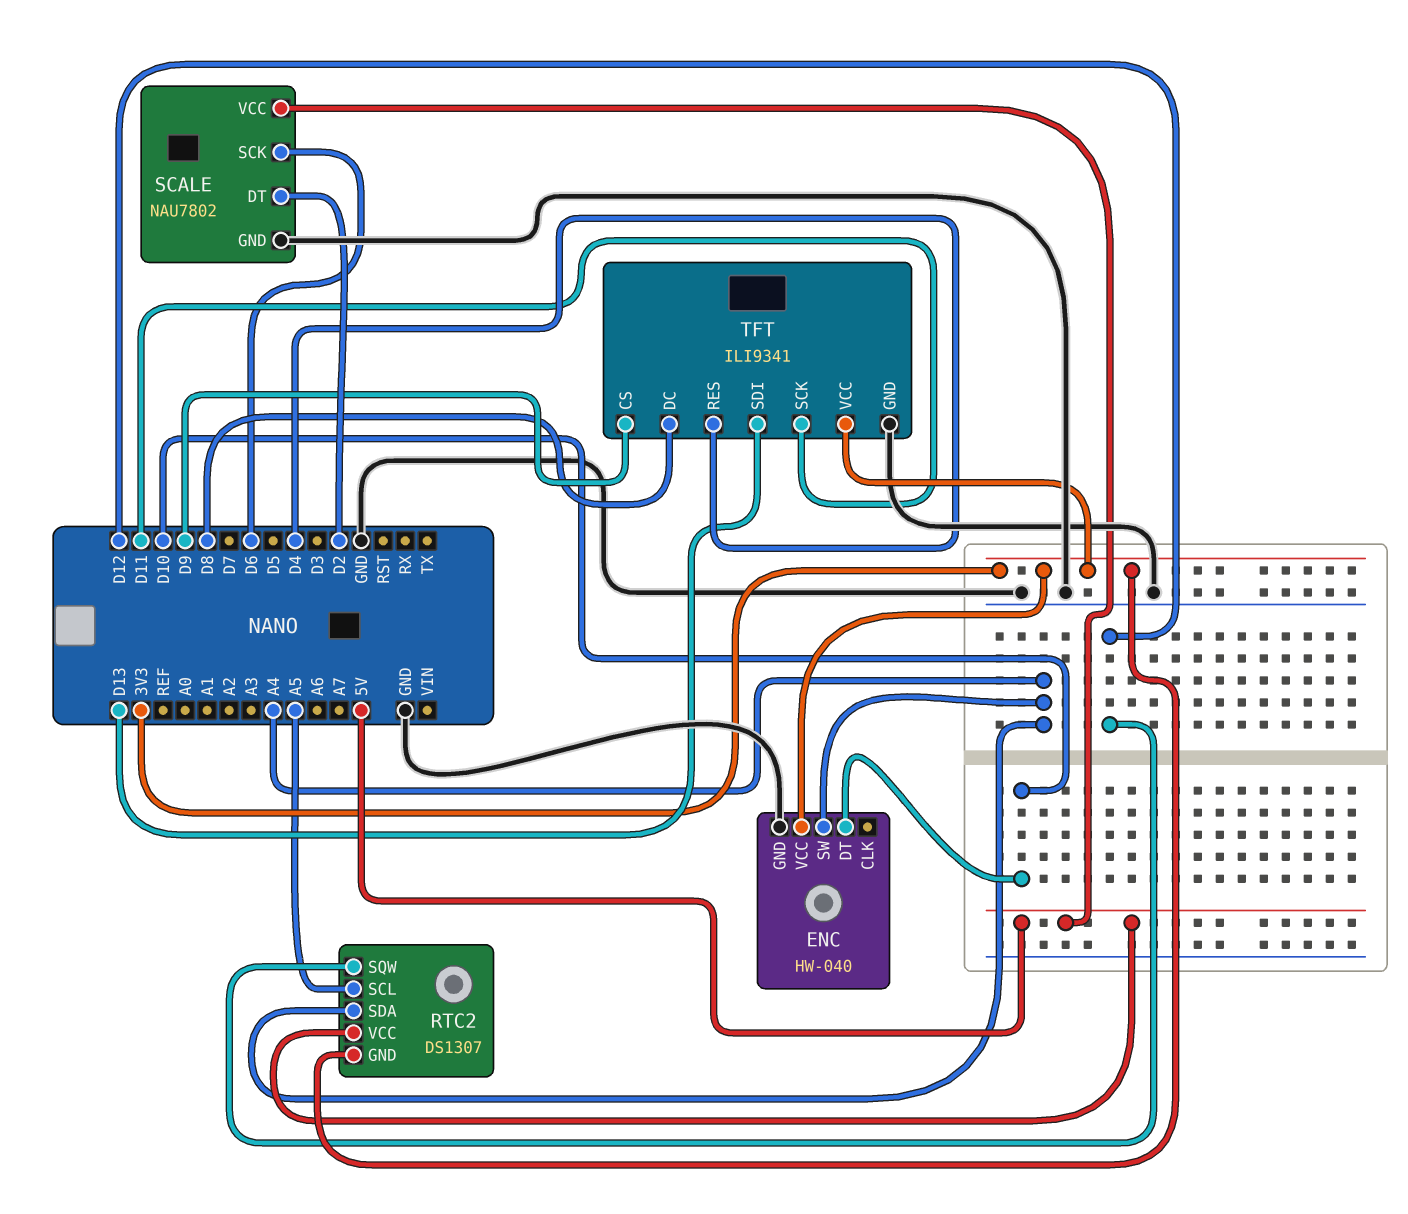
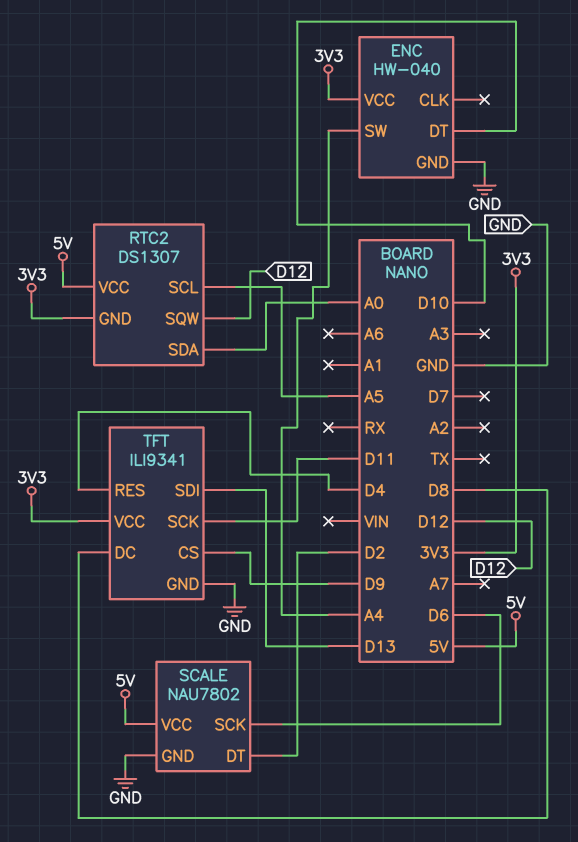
RTC2 pin SDA: A4 -> A0

